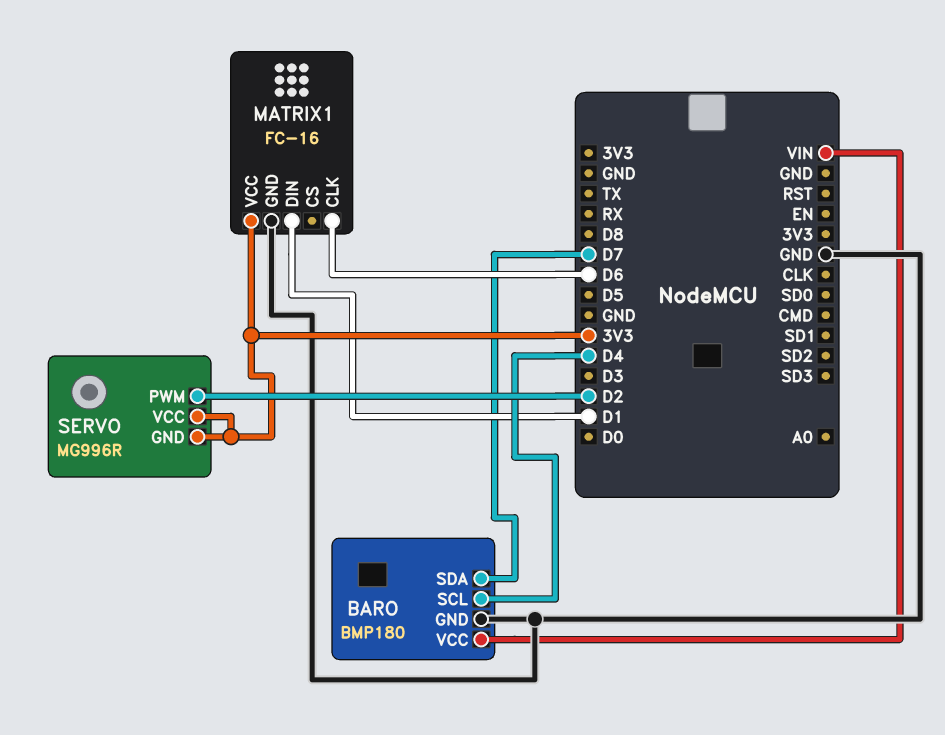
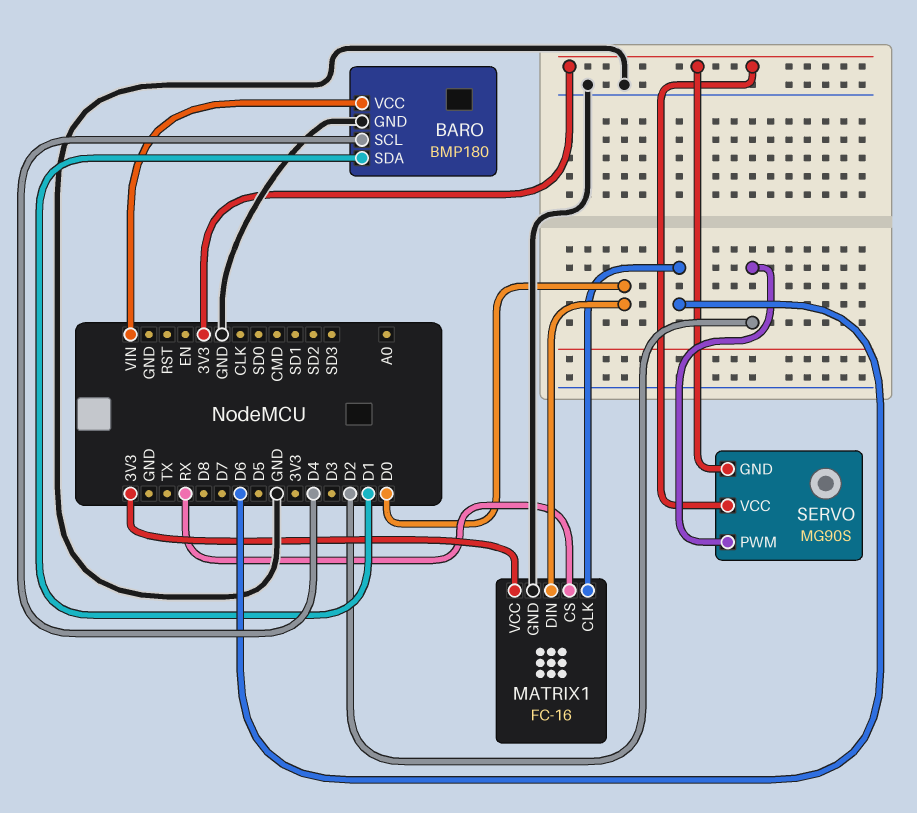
BARO pin SDA: D7 -> D1
MATRIX1 pin CS: none -> RX
MATRIX1 pin DIN: D1 -> D0
SERVO: MG996R -> MG90S

